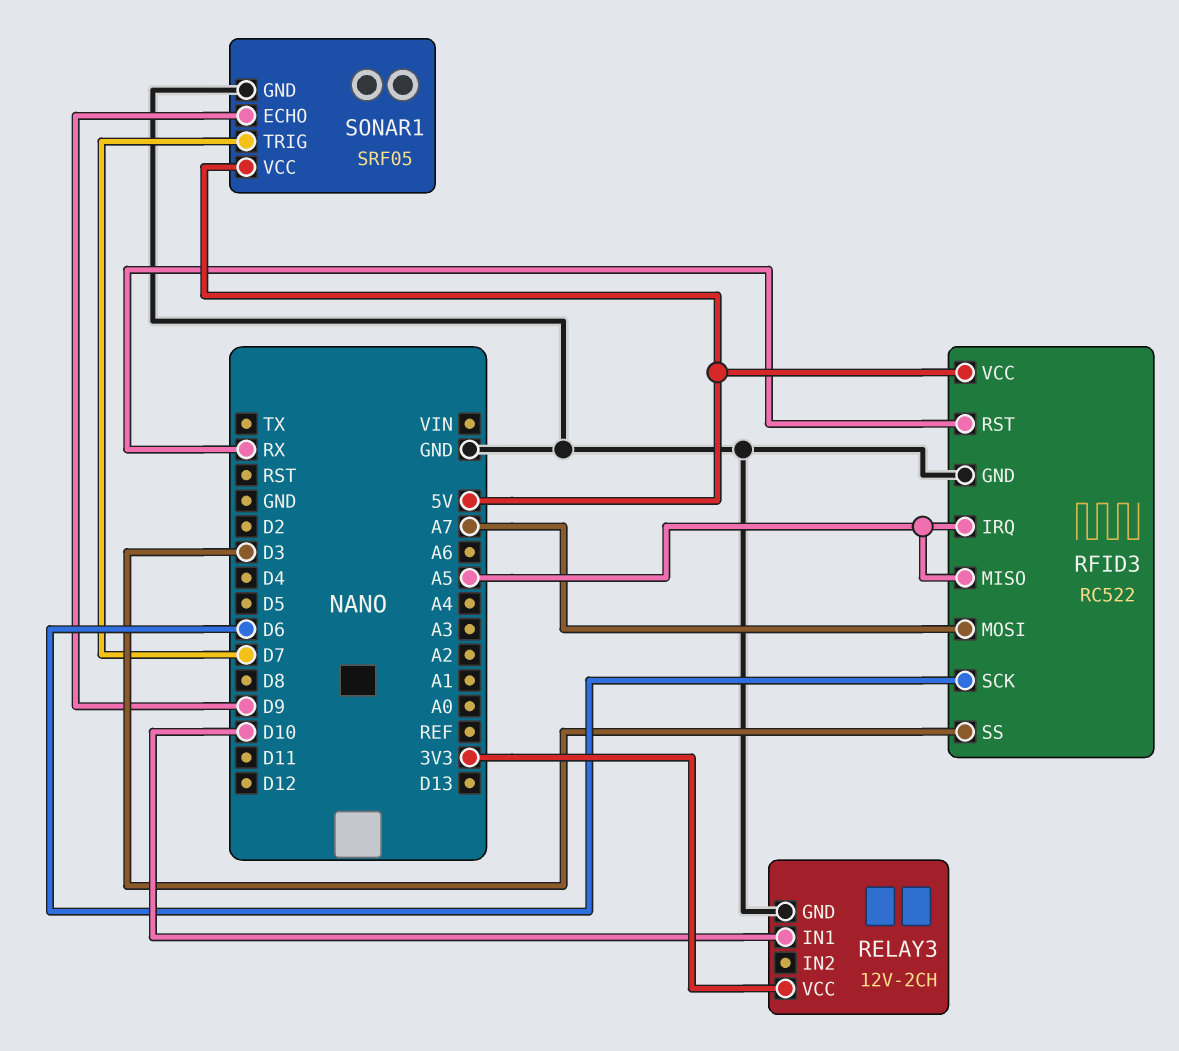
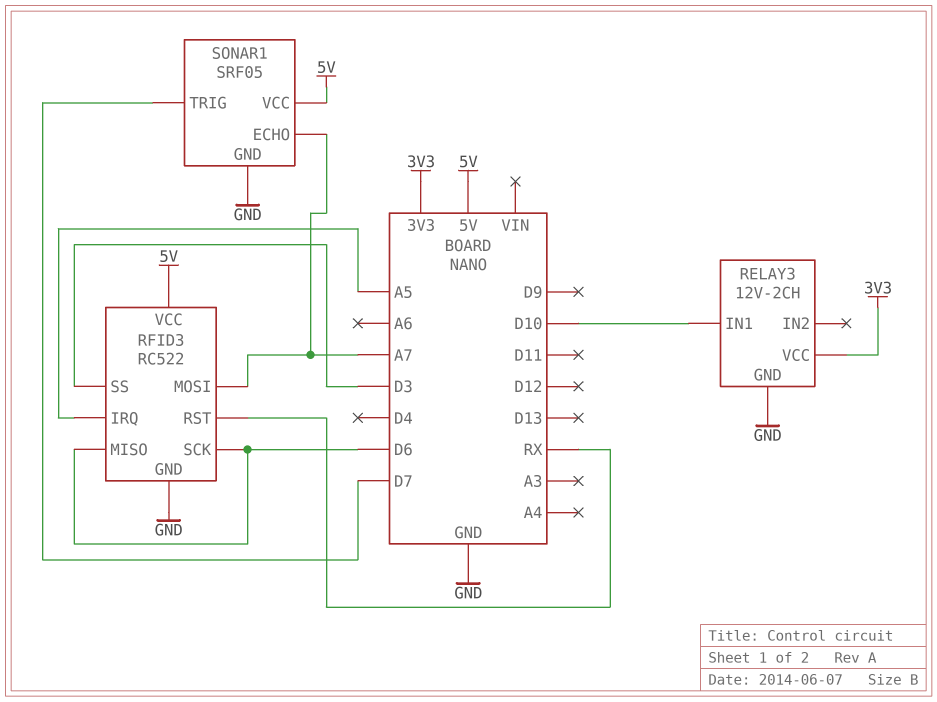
RFID3 pin MISO: A5 -> D6
SONAR1 pin ECHO: D9 -> A7

